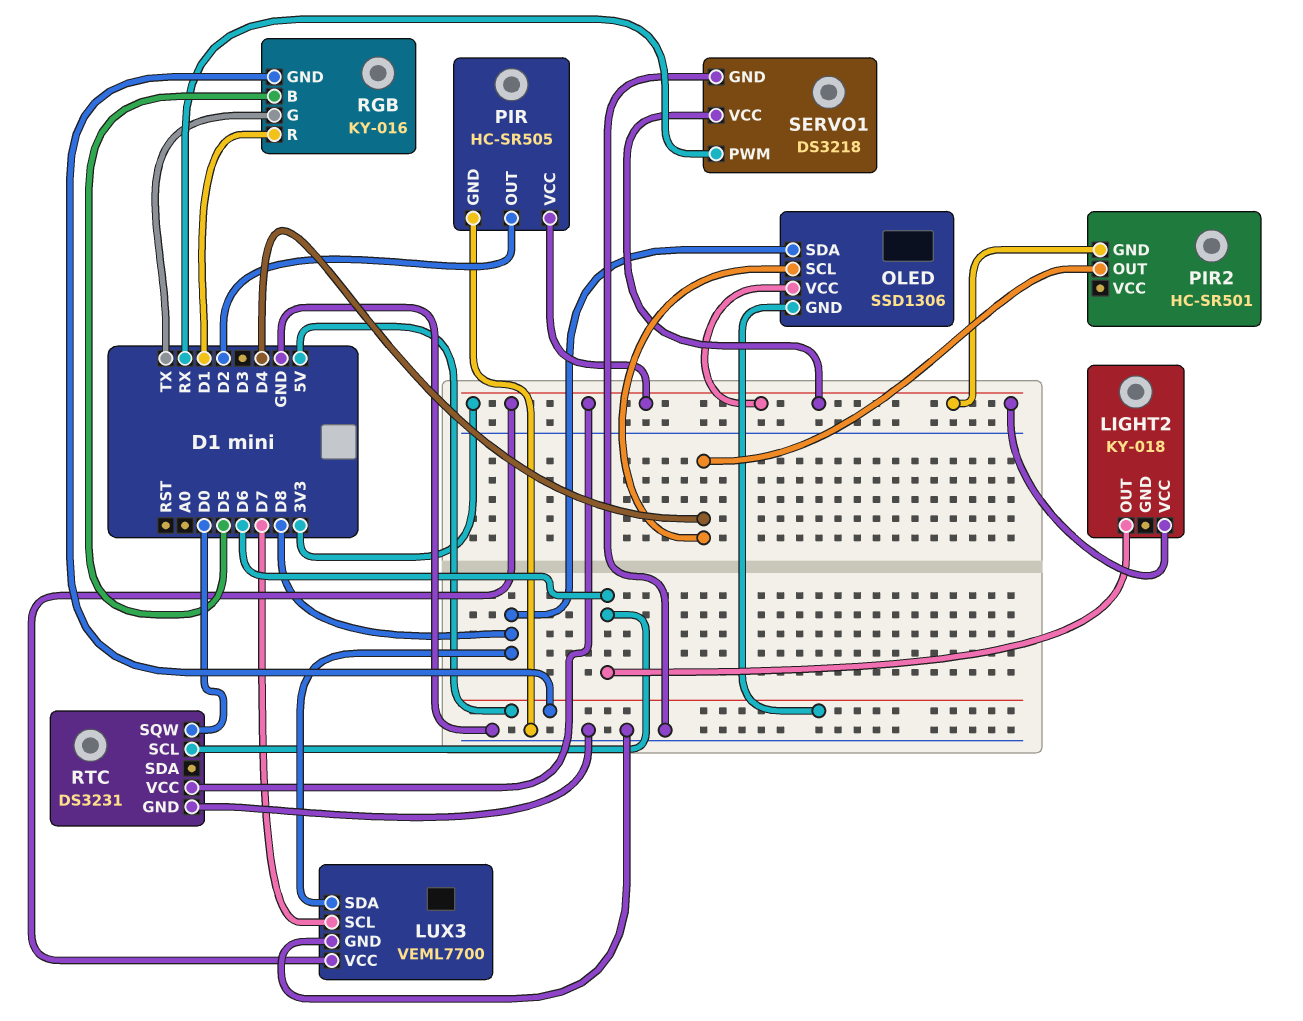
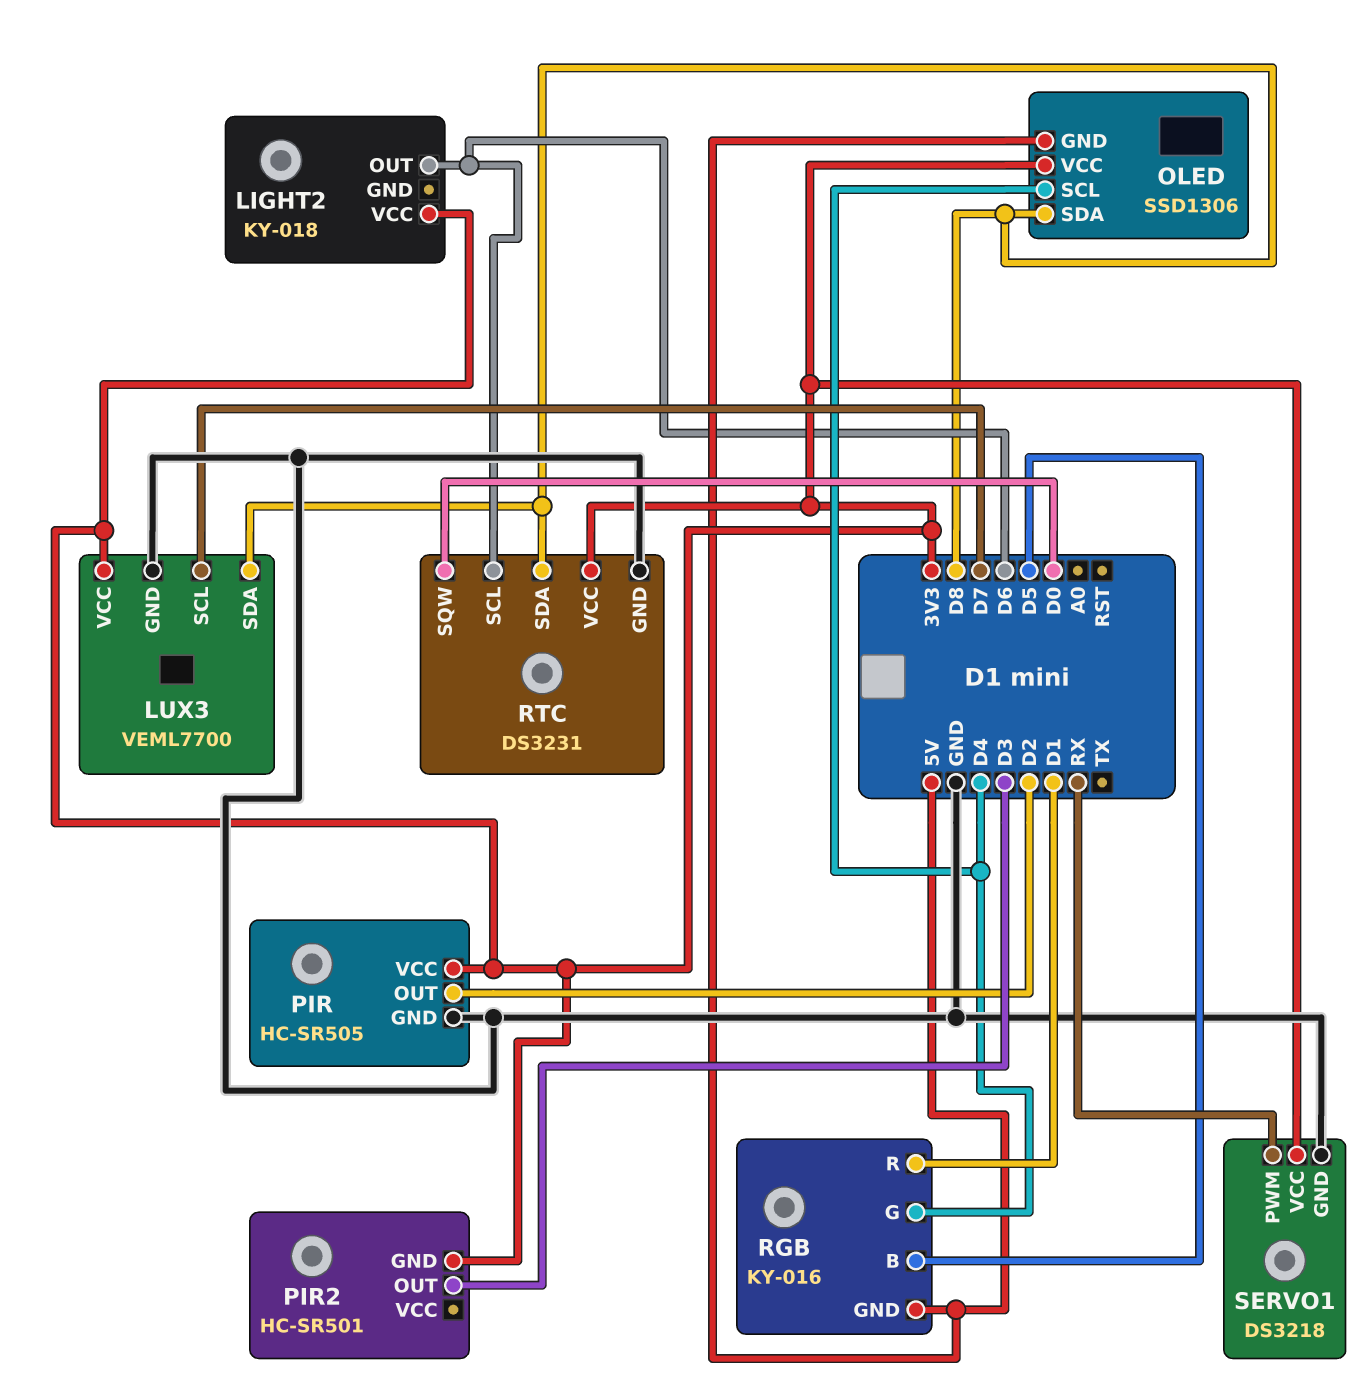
PIR2 pin OUT: D4 -> D3
RGB pin G: TX -> D4
RTC pin SDA: none -> D8

